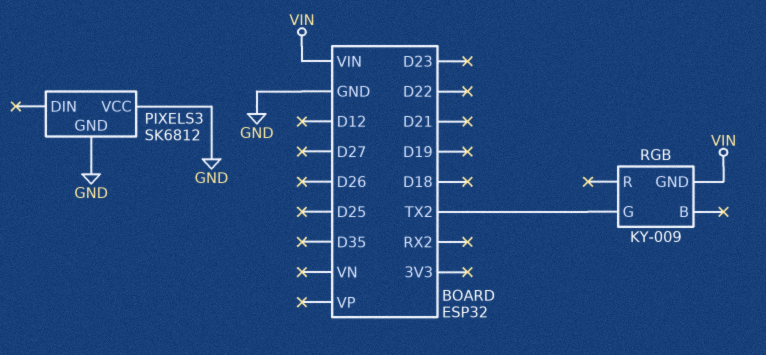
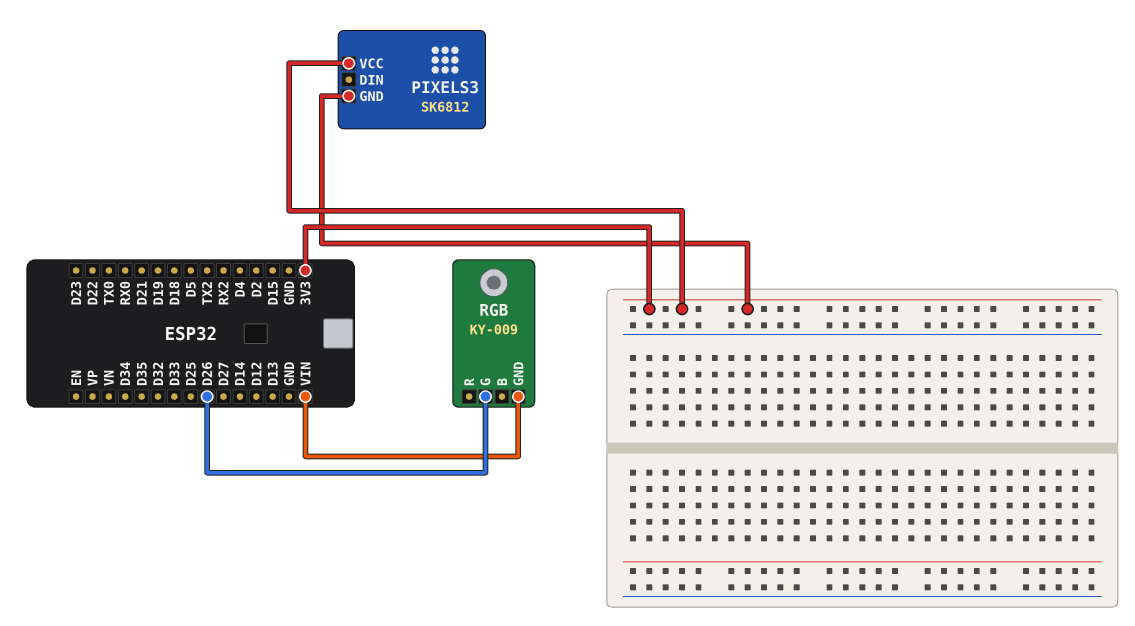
PIXELS3 pin GND: GND -> 3V3
PIXELS3 pin VCC: GND -> 3V3
RGB pin G: TX2 -> D26

